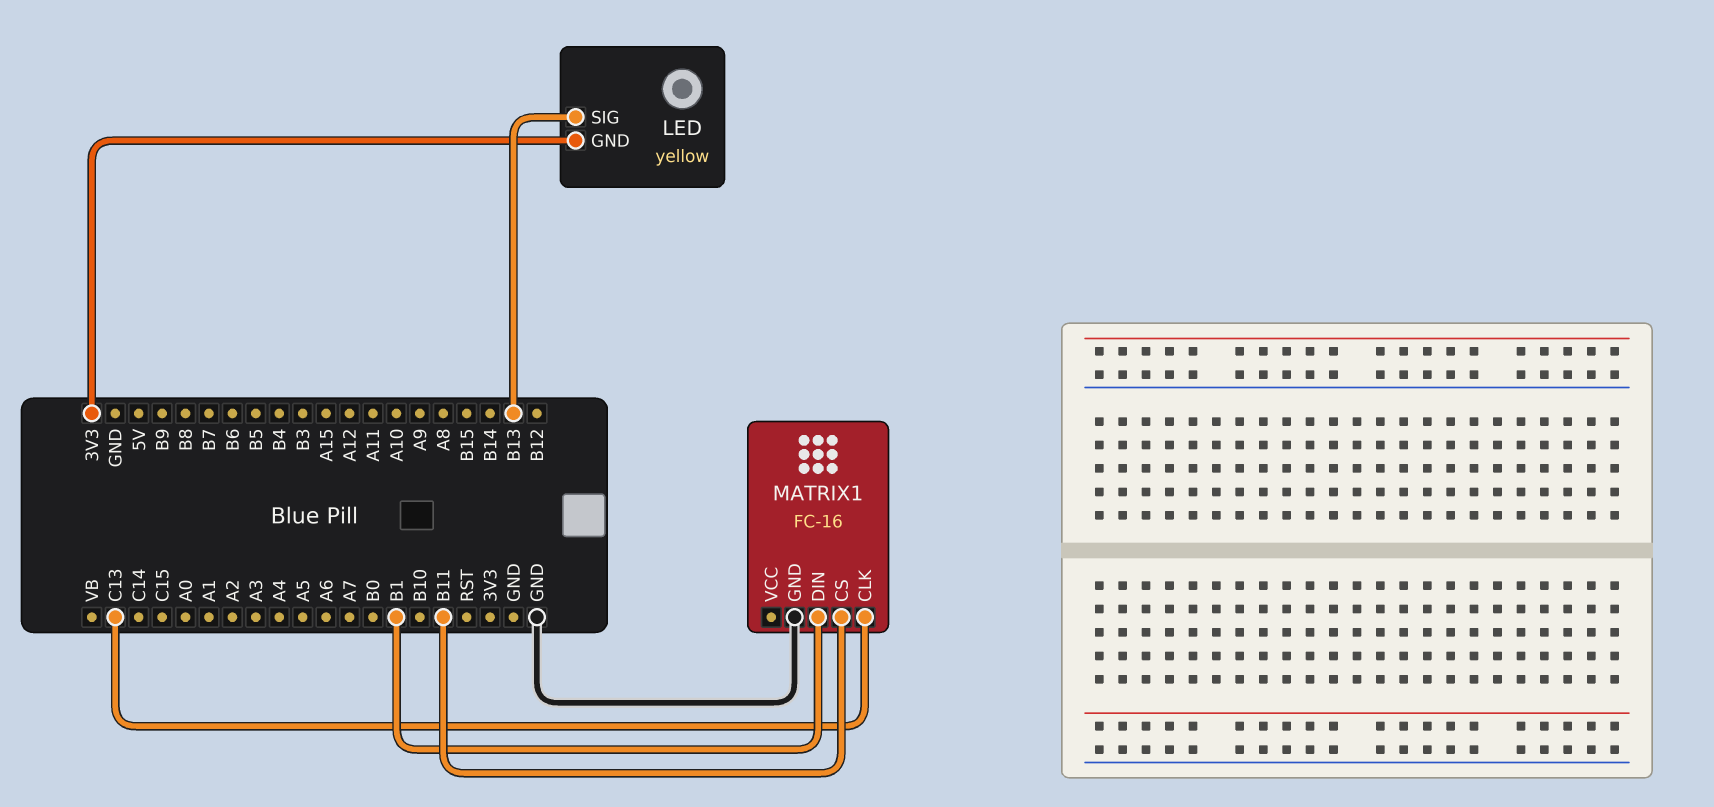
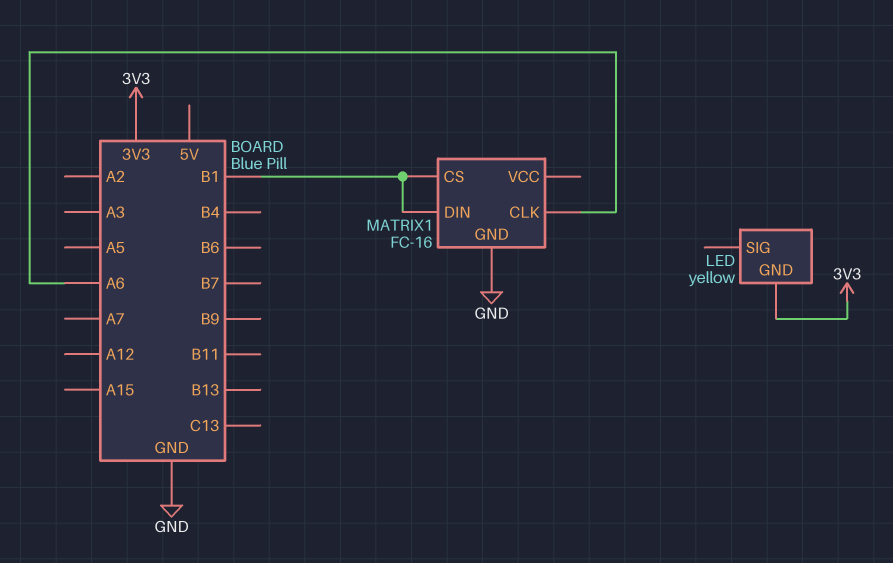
LED pin SIG: B13 -> none
MATRIX1 pin CLK: C13 -> A6
MATRIX1 pin CS: B11 -> B1

